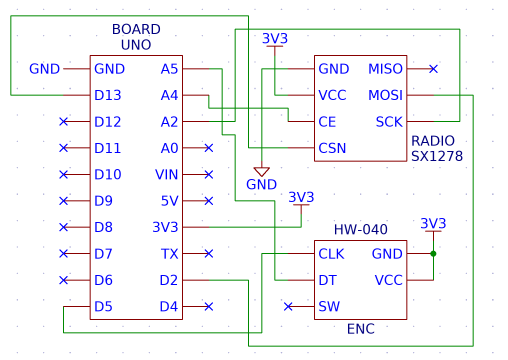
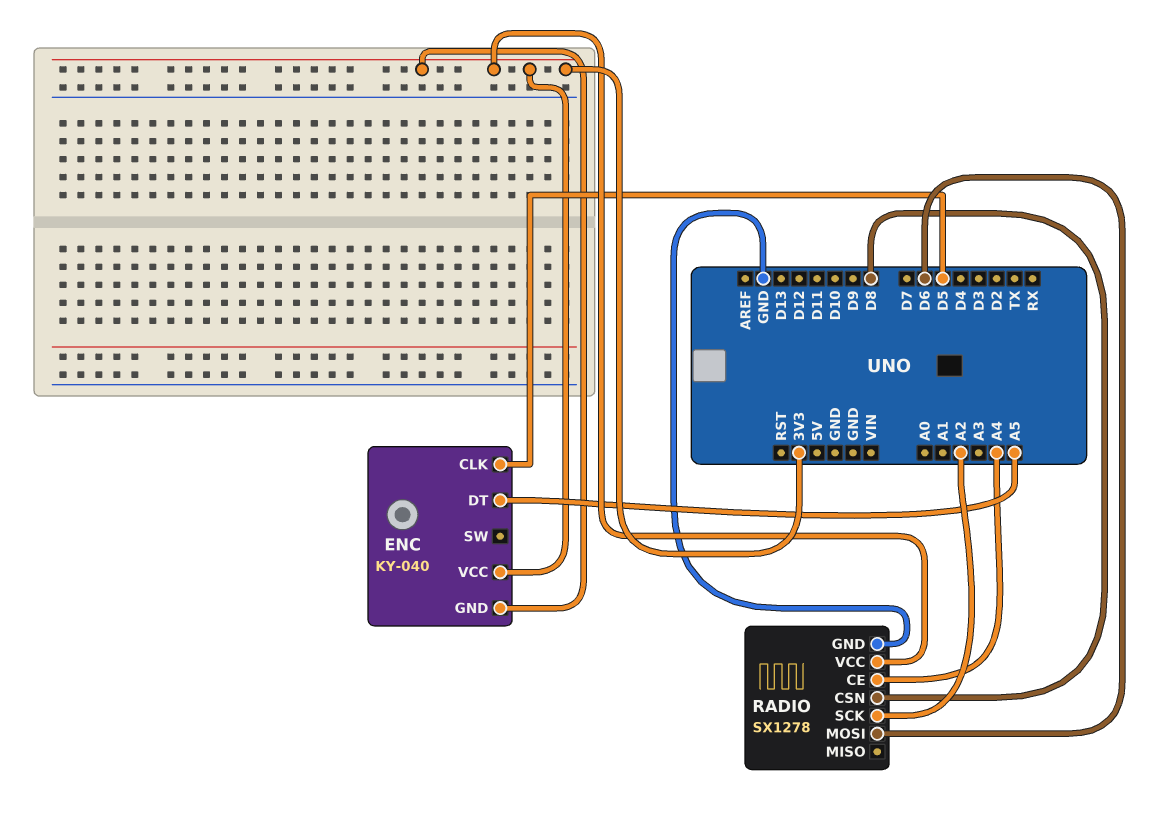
ENC: HW-040 -> KY-040
RADIO pin CSN: D13 -> D8
RADIO pin MOSI: D2 -> D6

